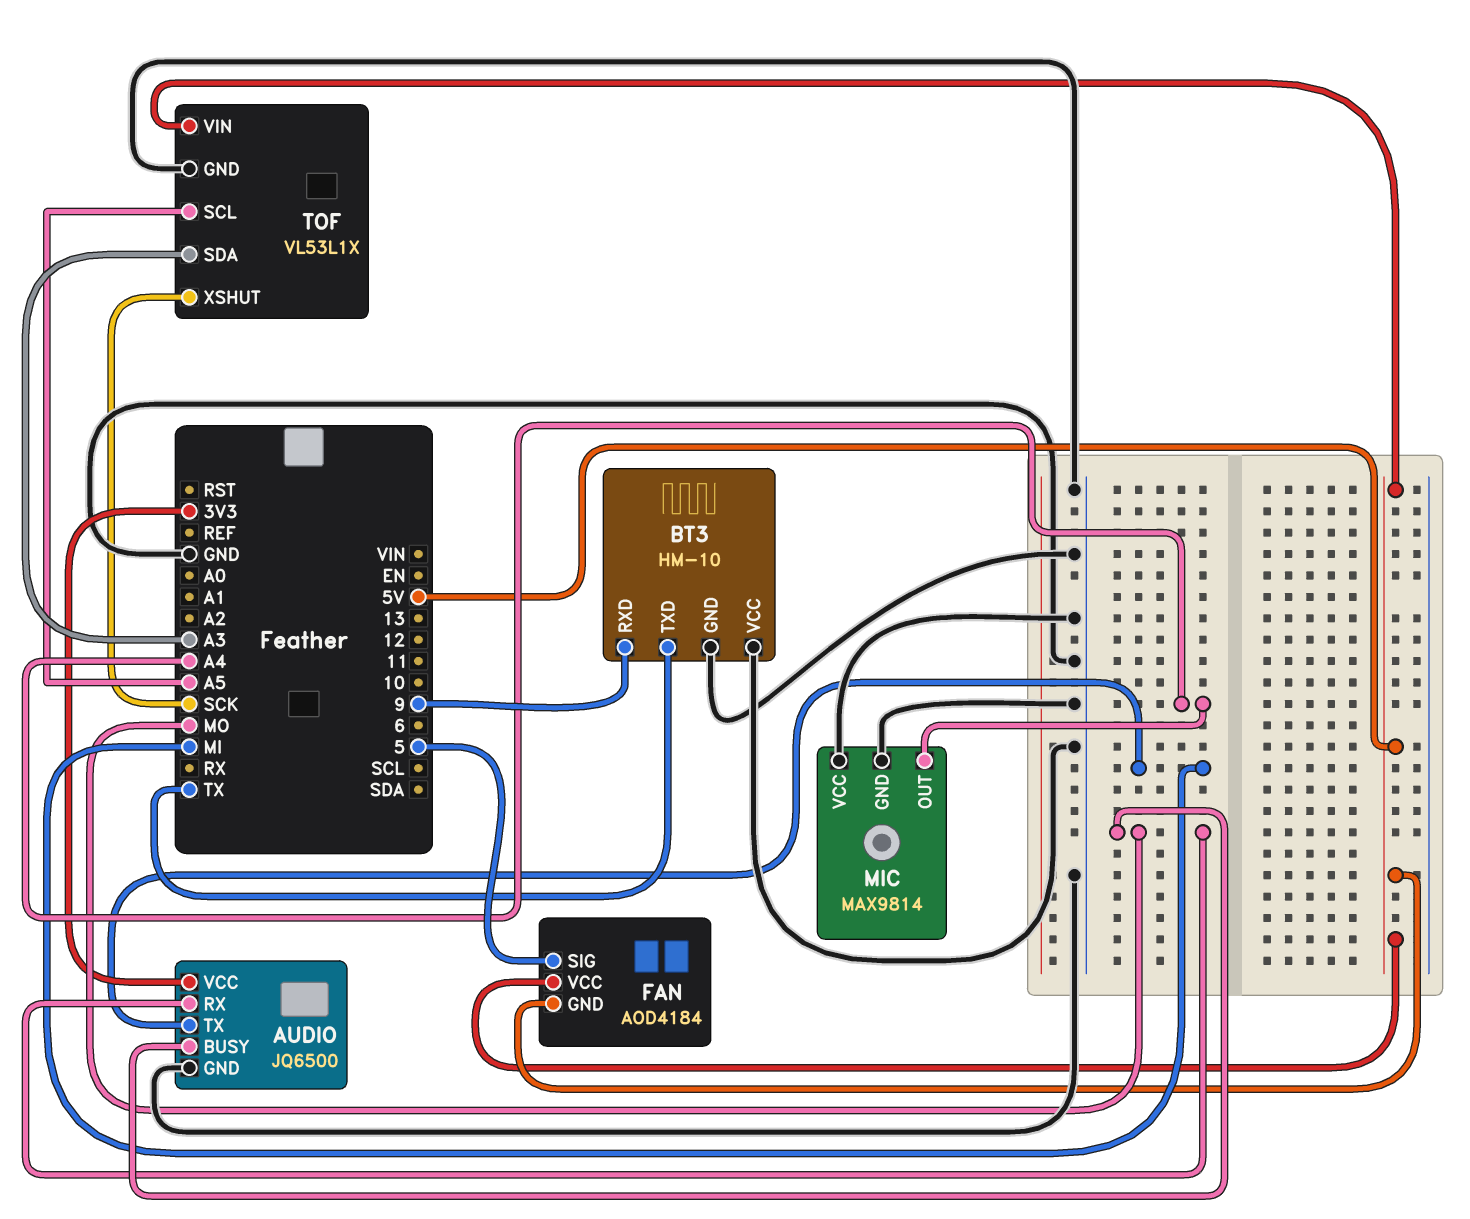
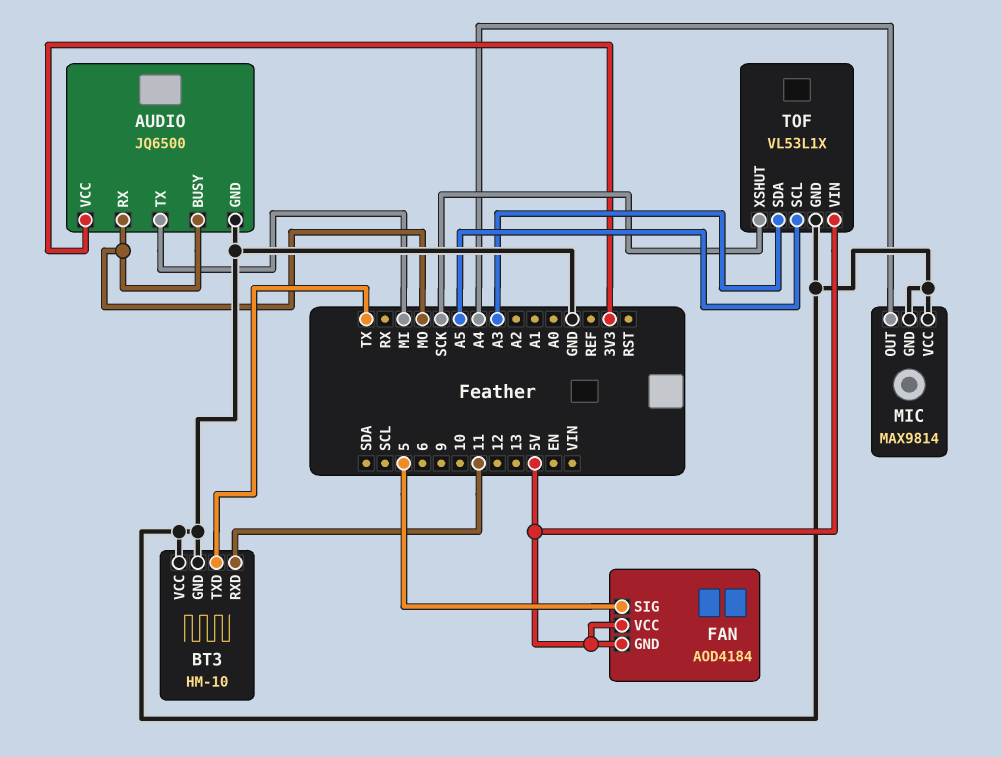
BT3 pin RXD: 9 -> 11

